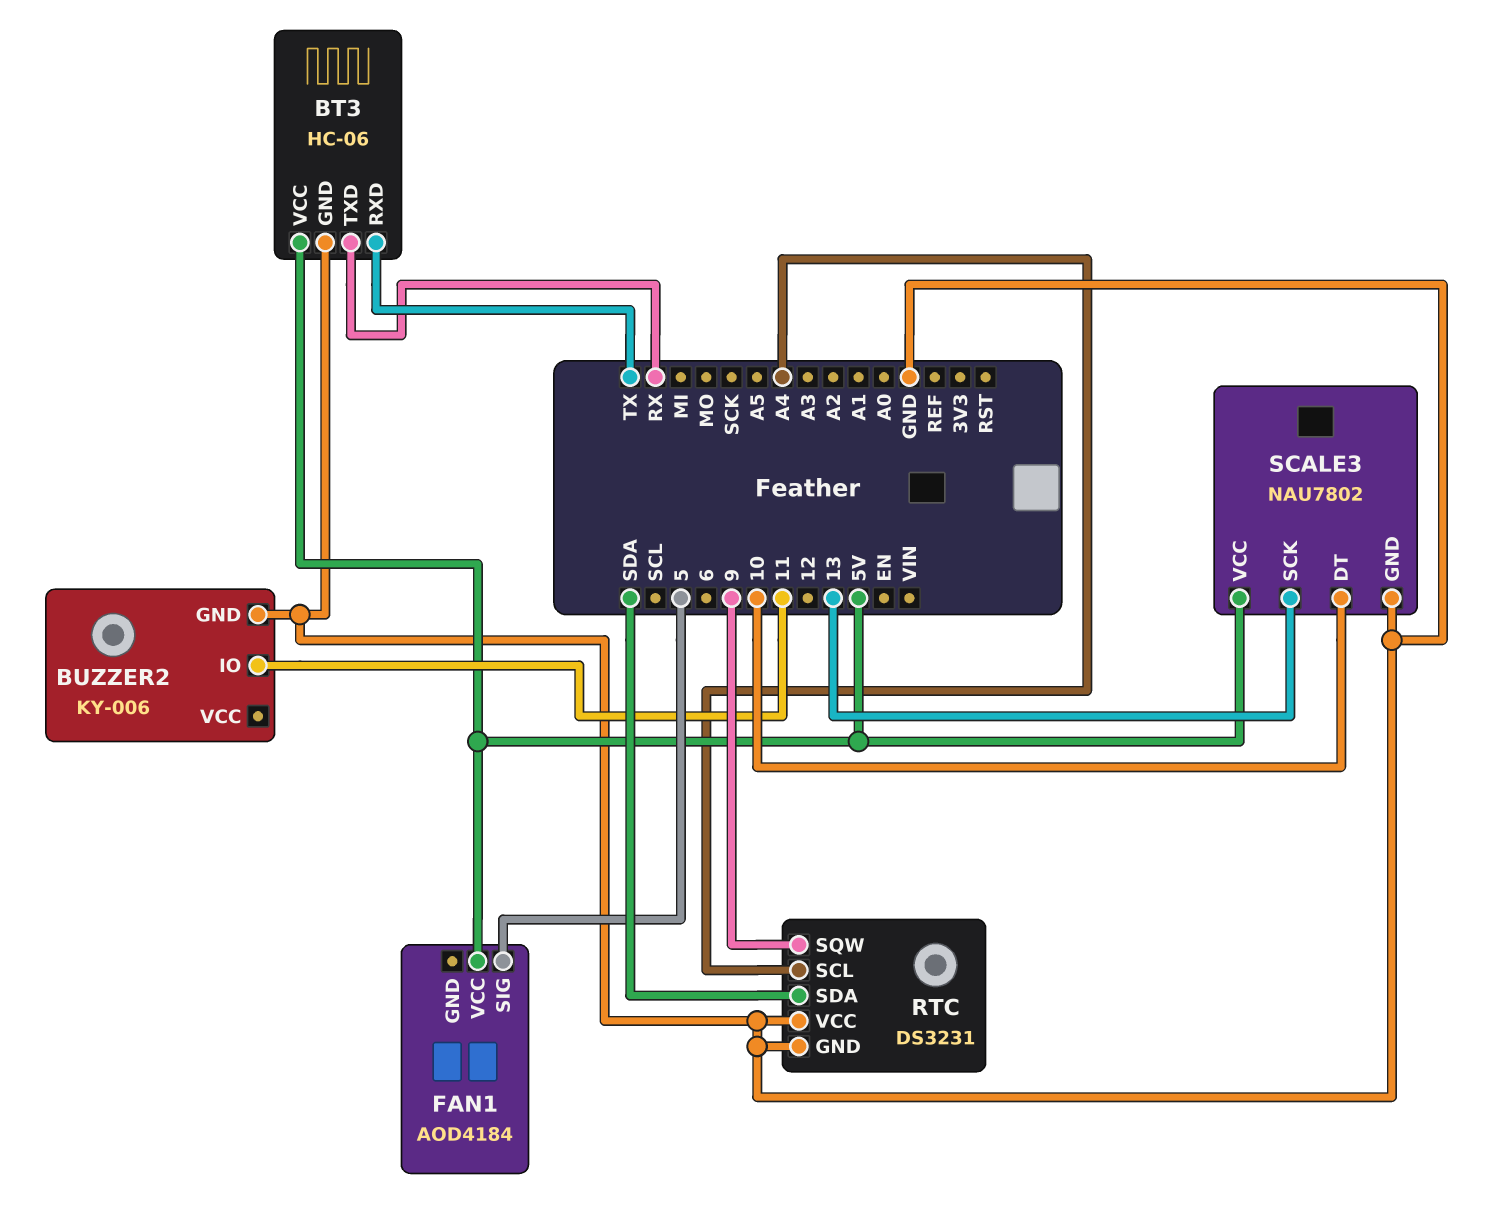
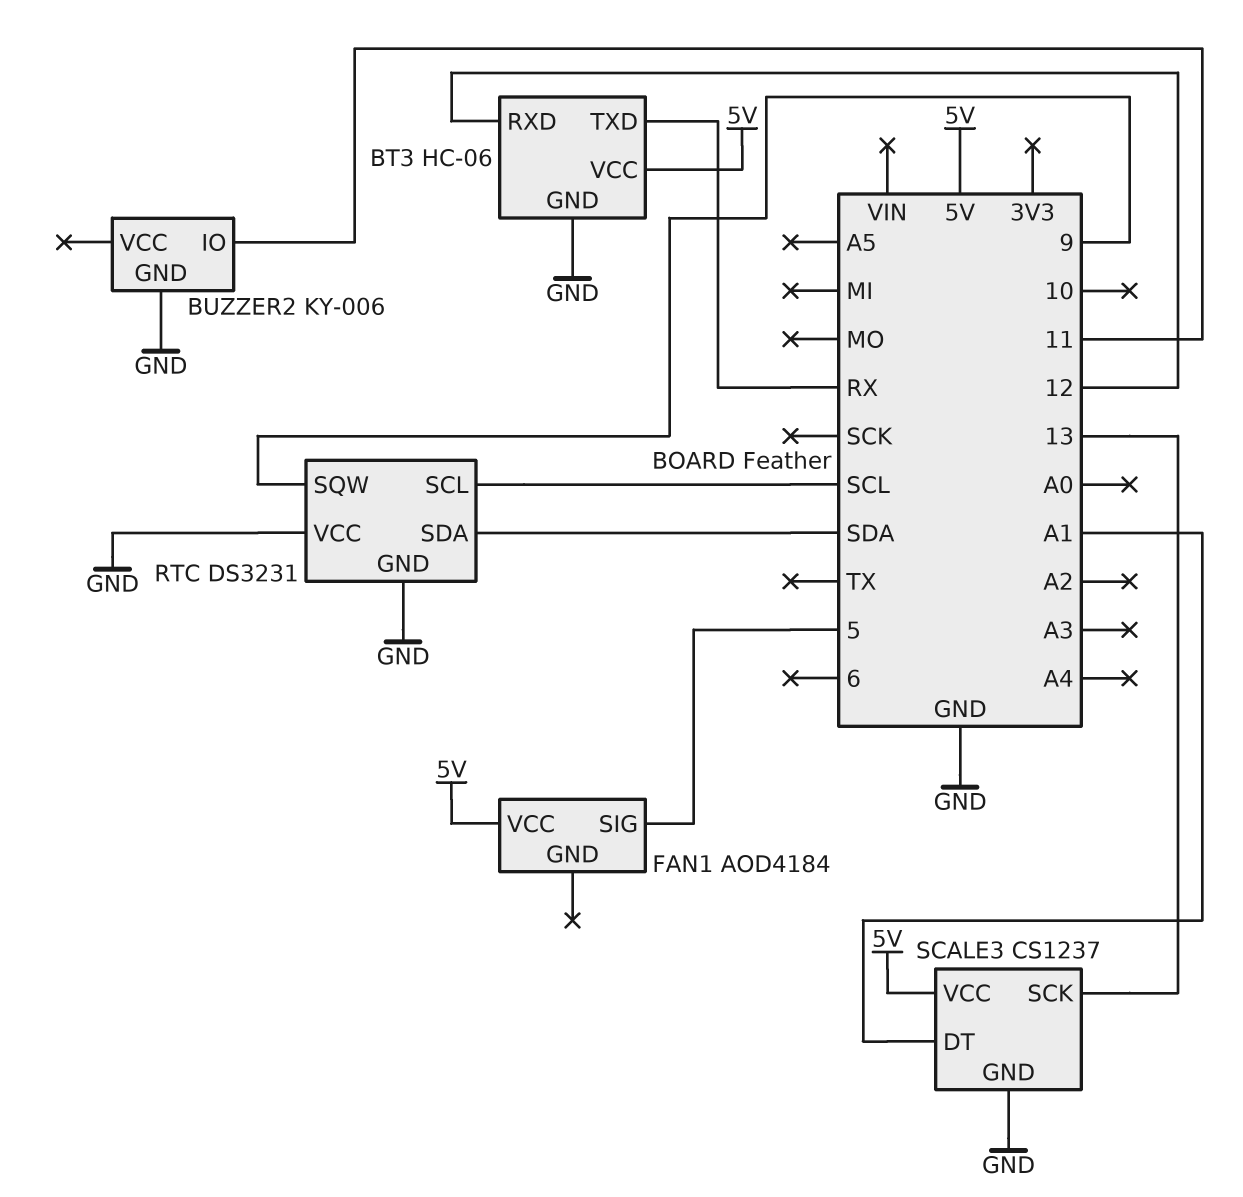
BT3 pin RXD: TX -> 12
RTC pin SCL: A4 -> SCL
SCALE3: NAU7802 -> CS1237
SCALE3 pin DT: 10 -> A1

